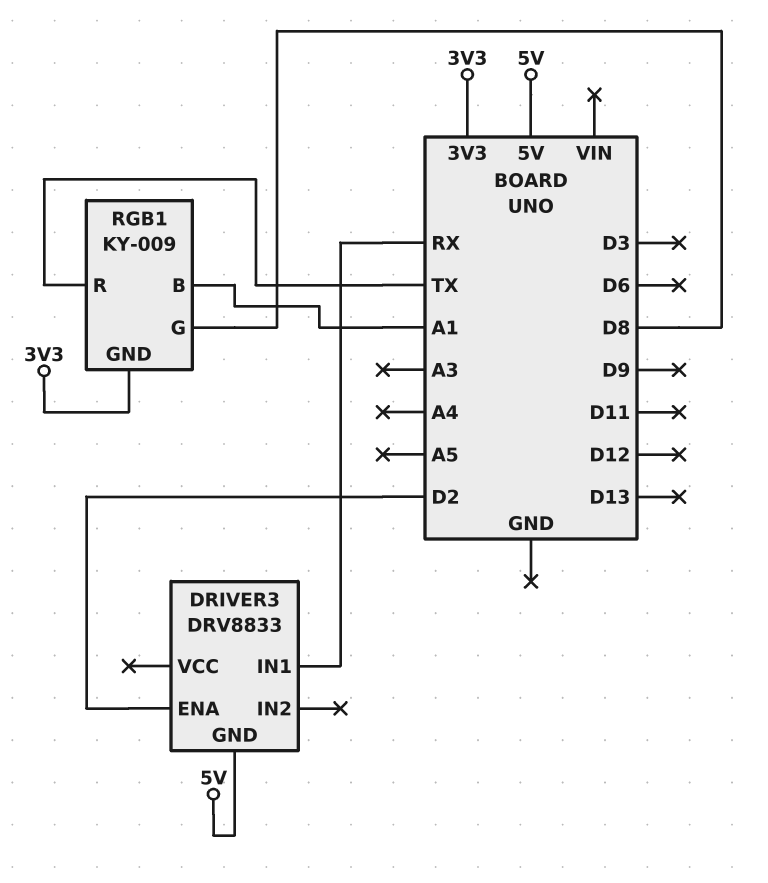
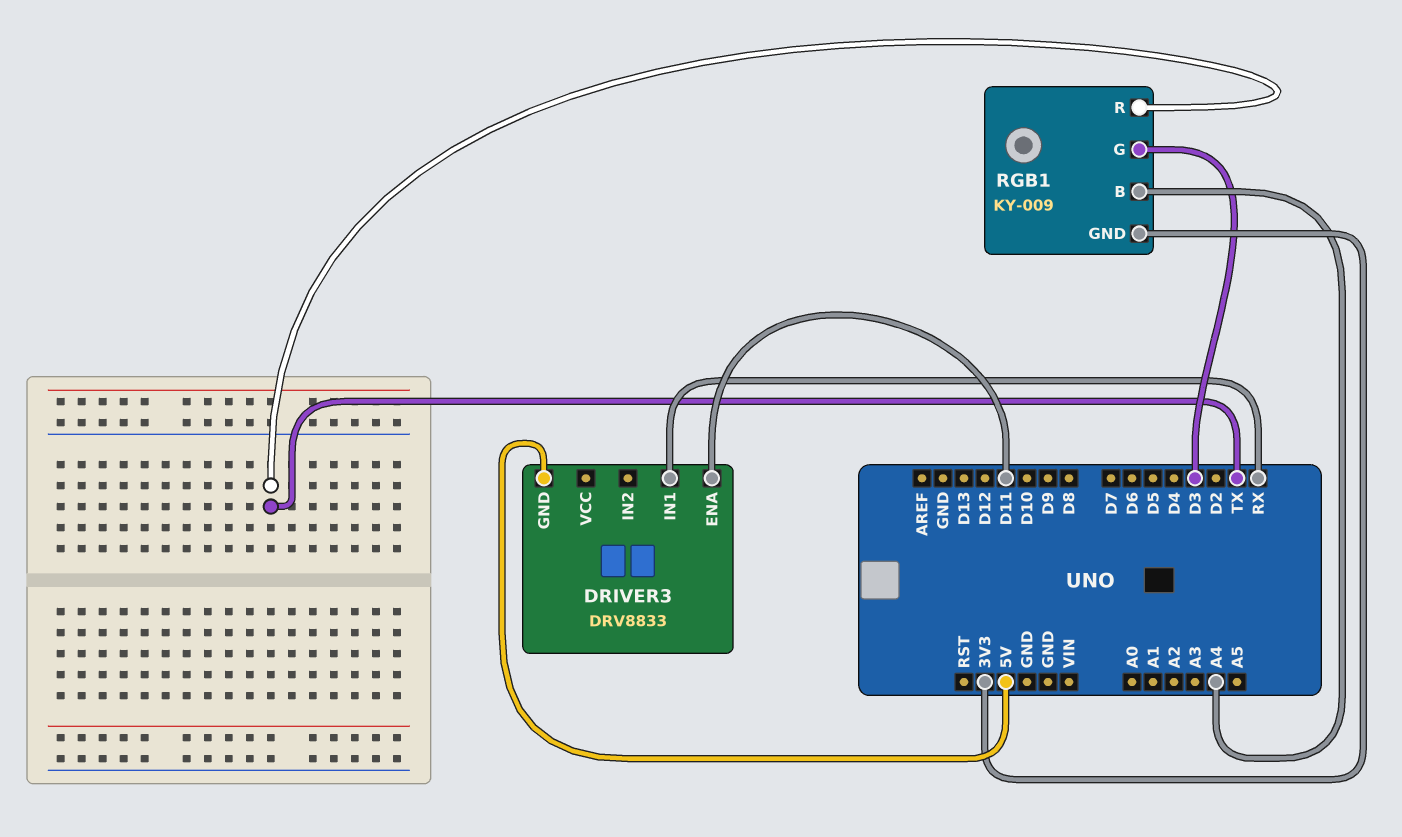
DRIVER3 pin ENA: D2 -> D11
RGB1 pin B: A1 -> A4
RGB1 pin G: D8 -> D3

